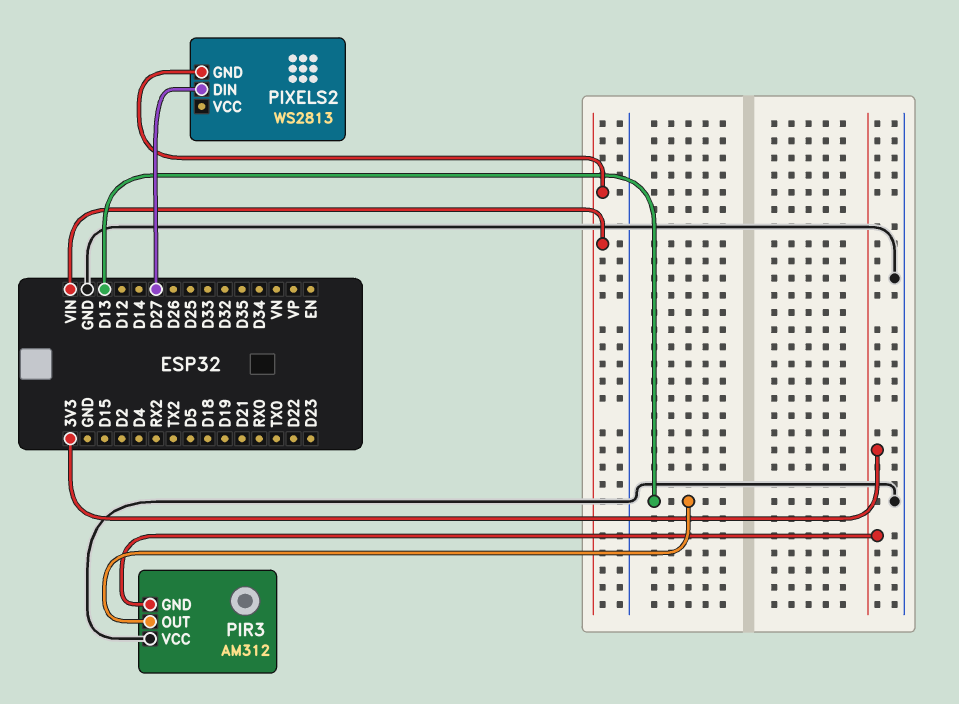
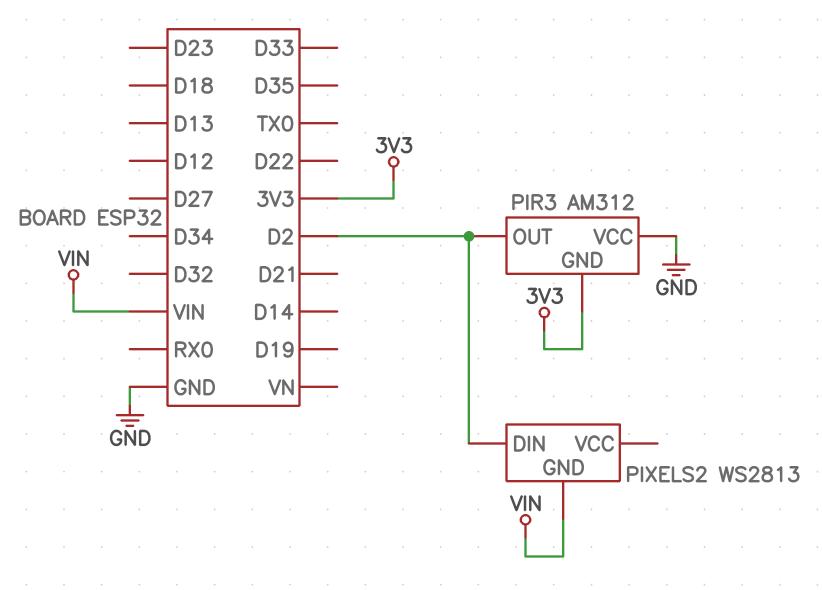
PIR3 pin OUT: D13 -> D2
PIXELS2 pin DIN: D27 -> D2

